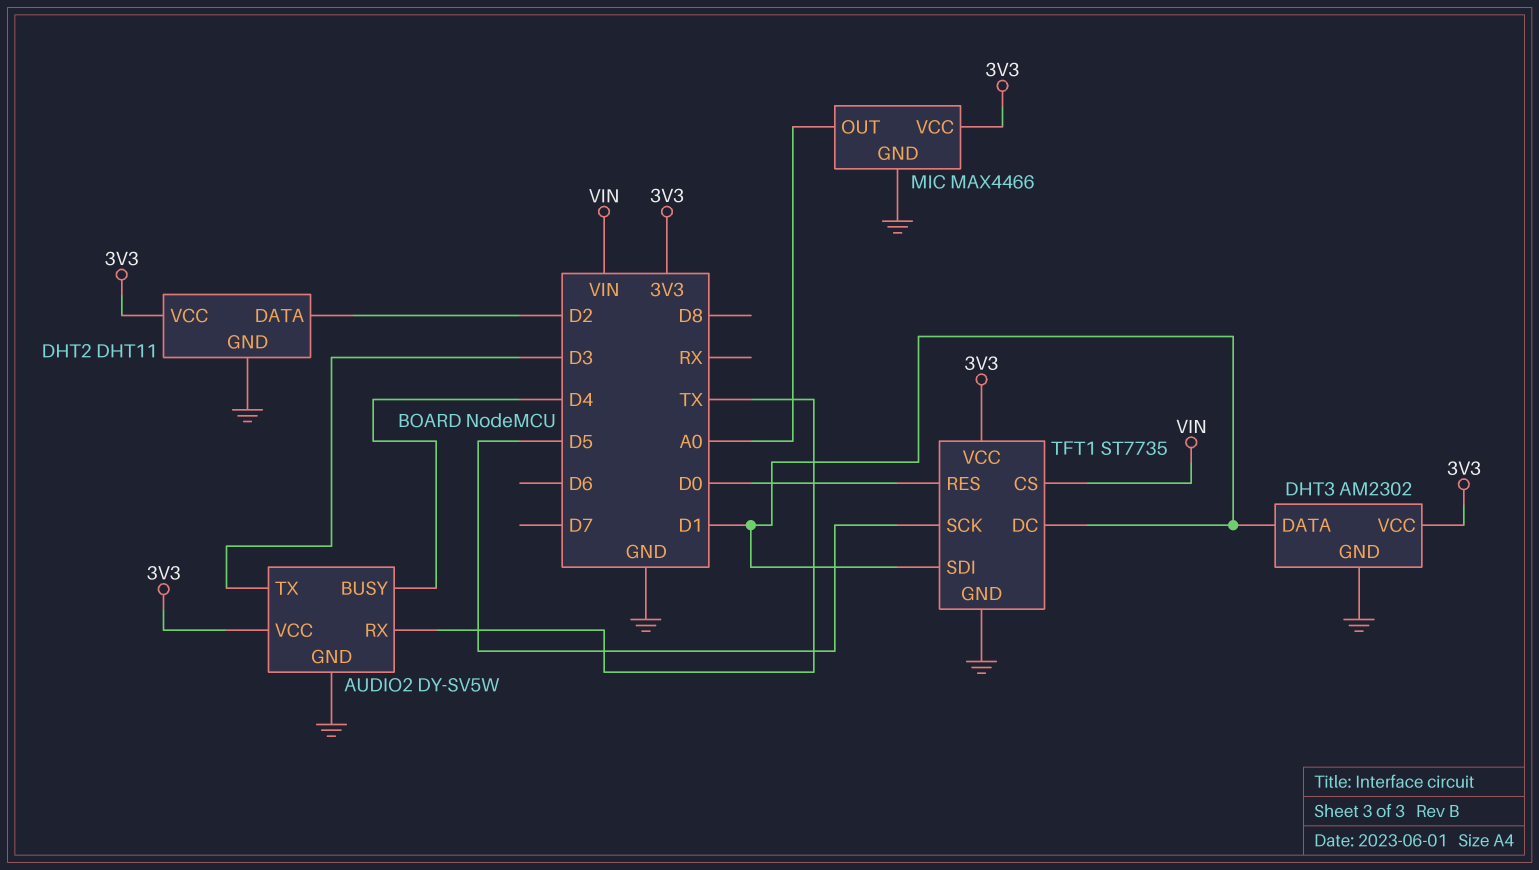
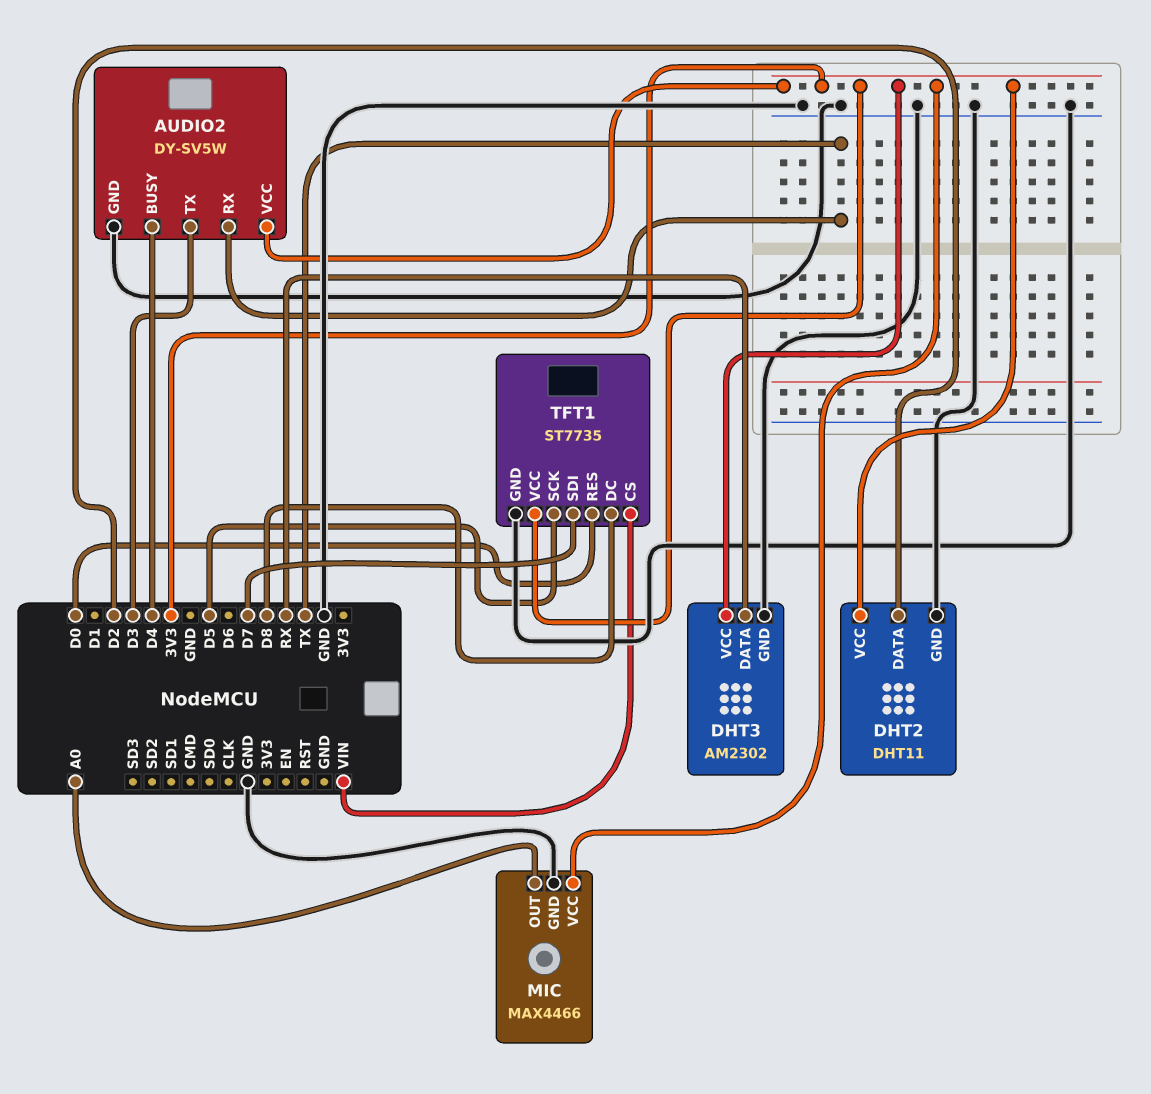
DHT3 pin DATA: D1 -> RX
TFT1 pin DC: D1 -> D8
TFT1 pin SDI: D1 -> D7

